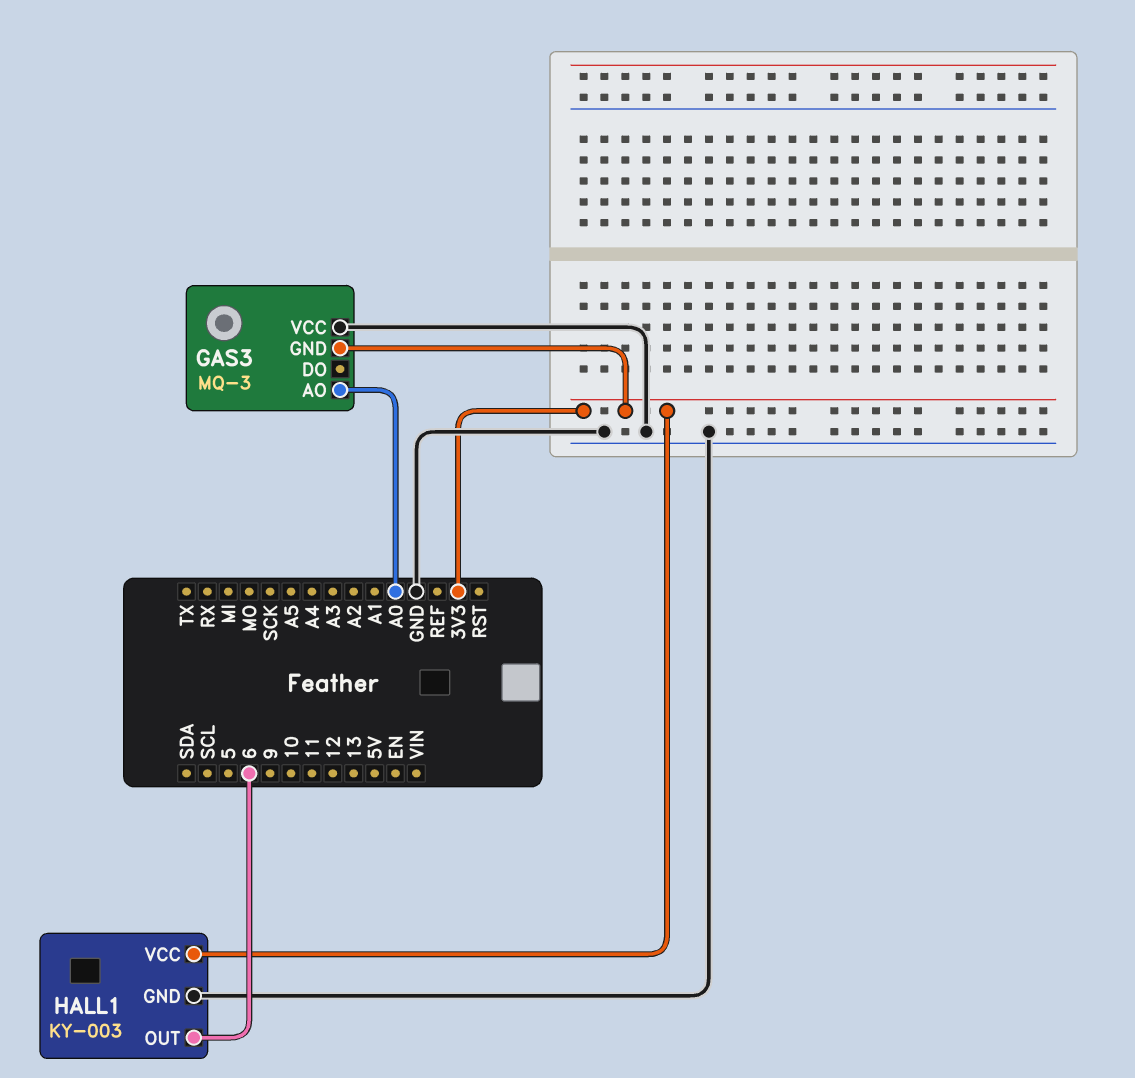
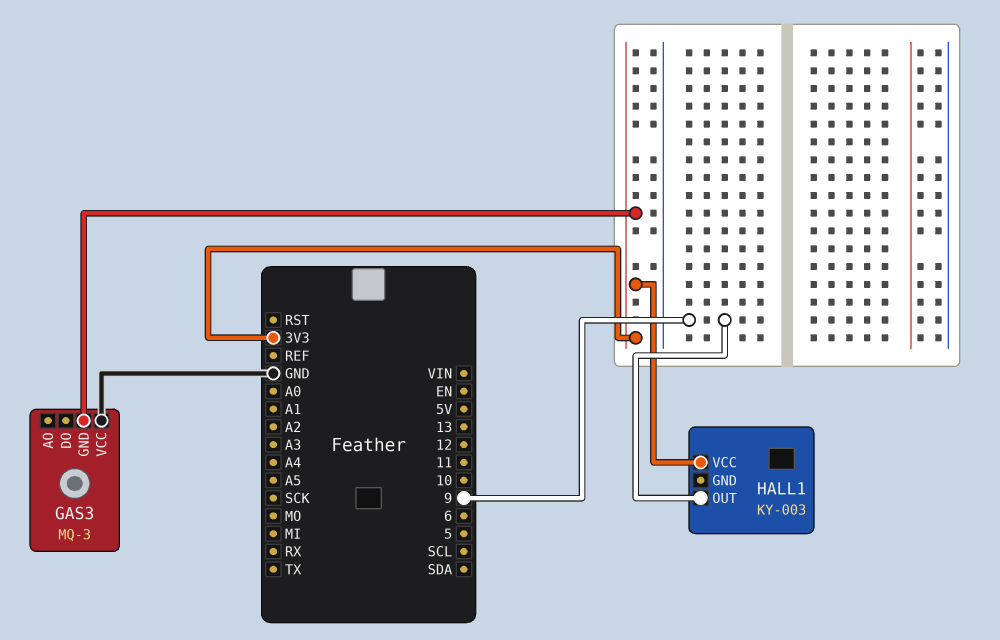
GAS3 pin AO: A0 -> none
HALL1 pin GND: GND -> none
HALL1 pin OUT: 6 -> 9

